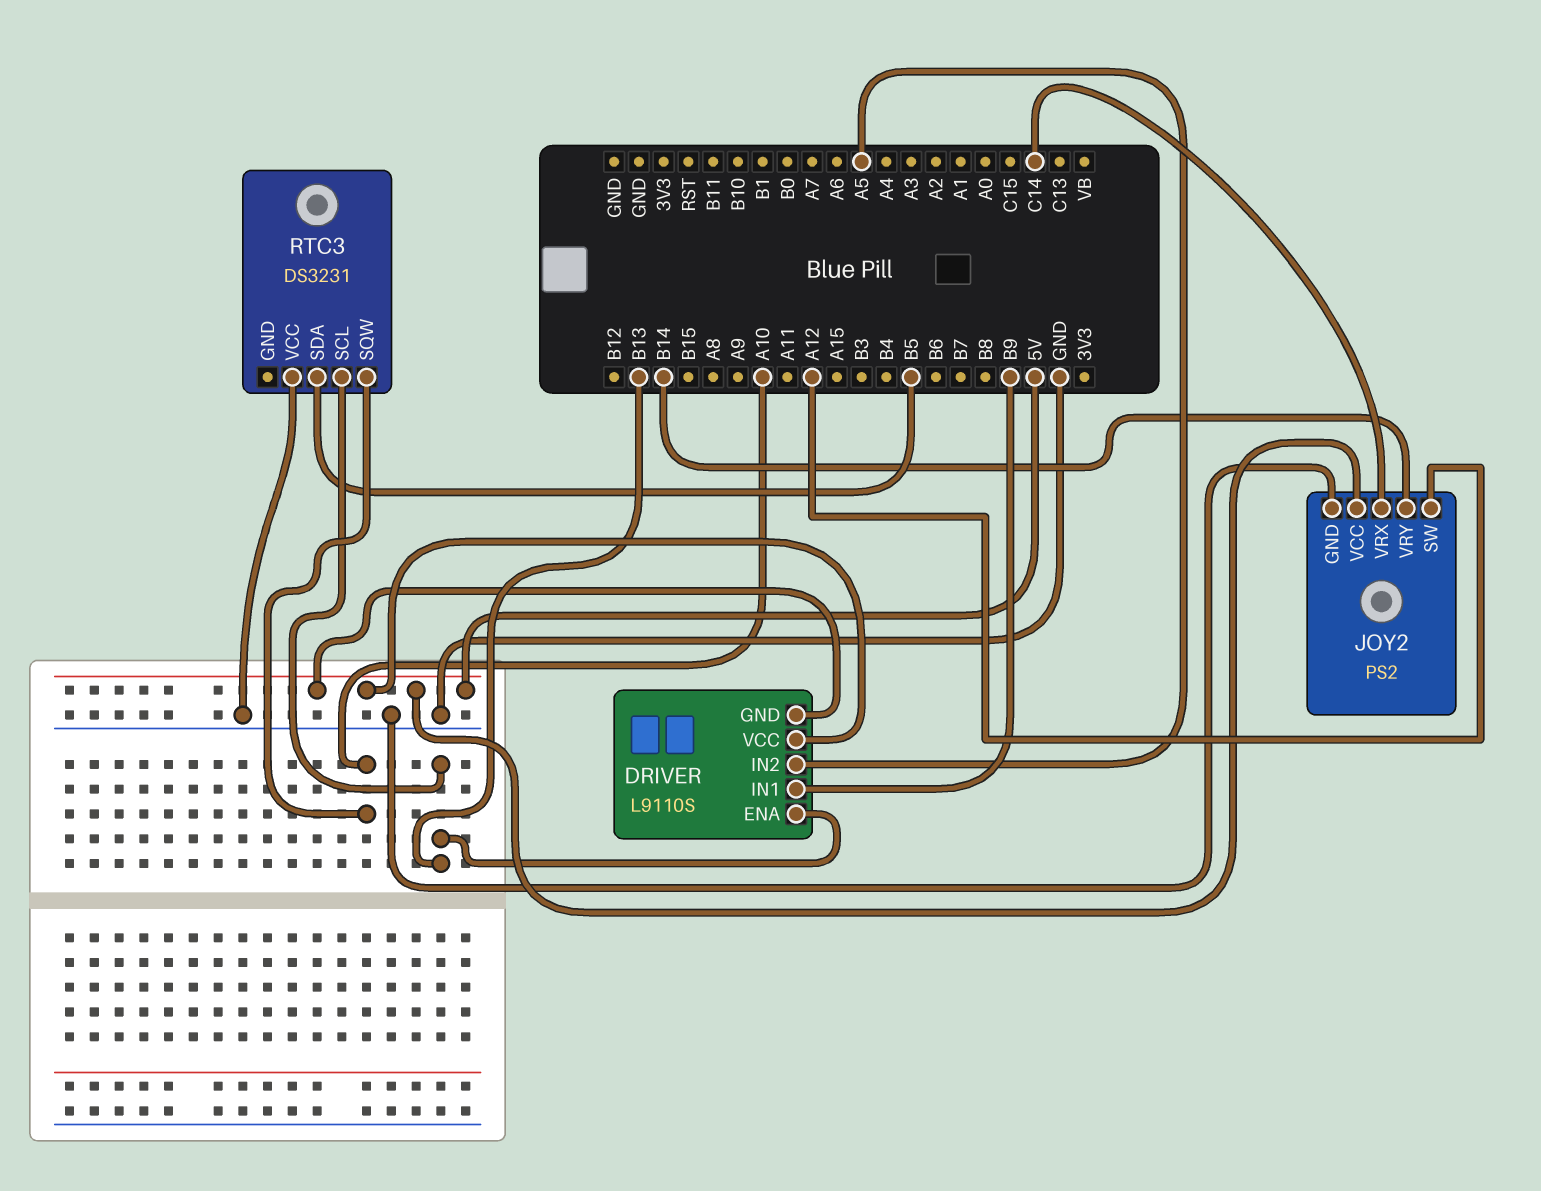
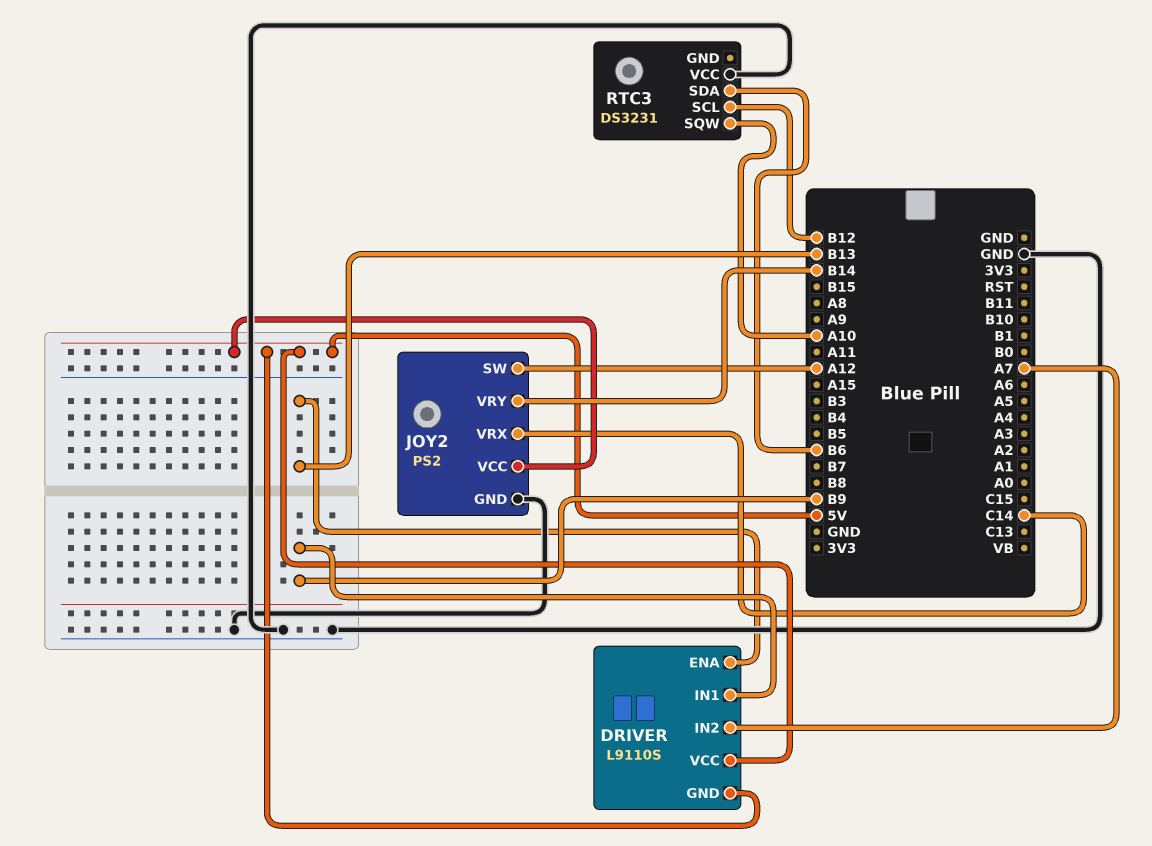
DRIVER pin IN2: A5 -> A7
RTC3 pin SCL: B13 -> B12
RTC3 pin SDA: B5 -> B6

